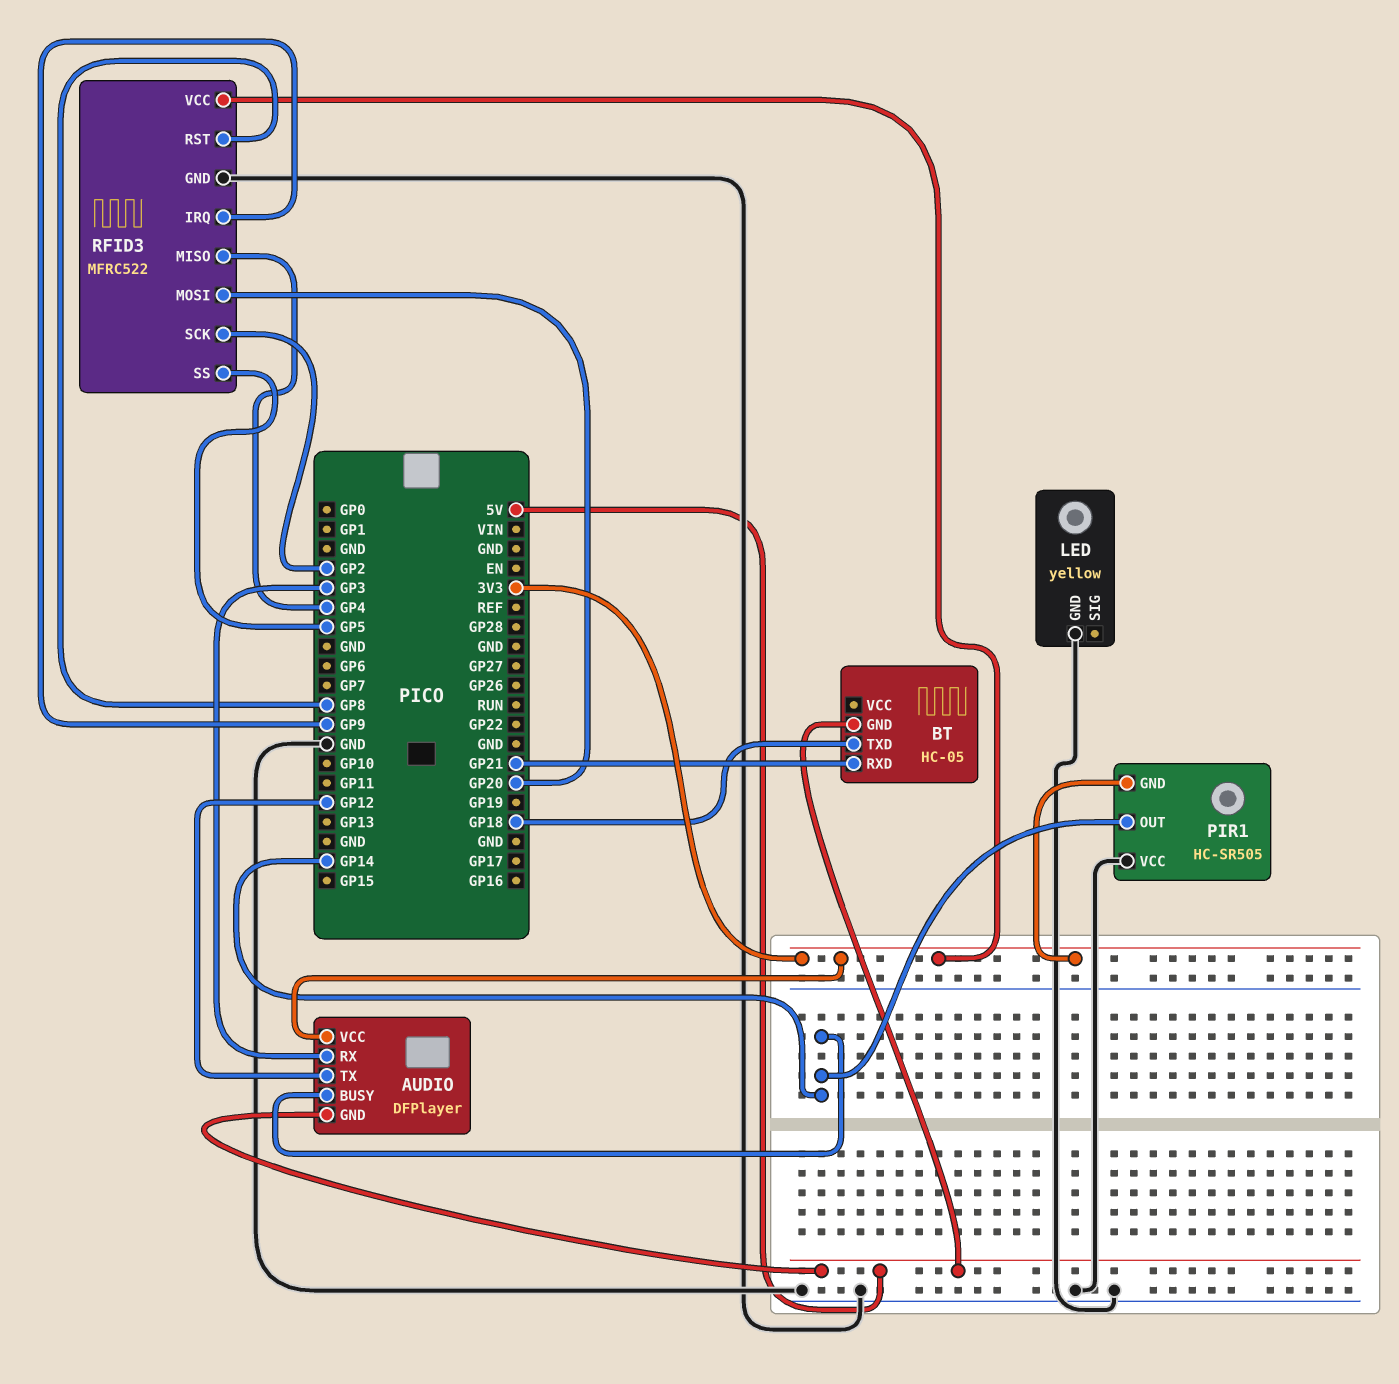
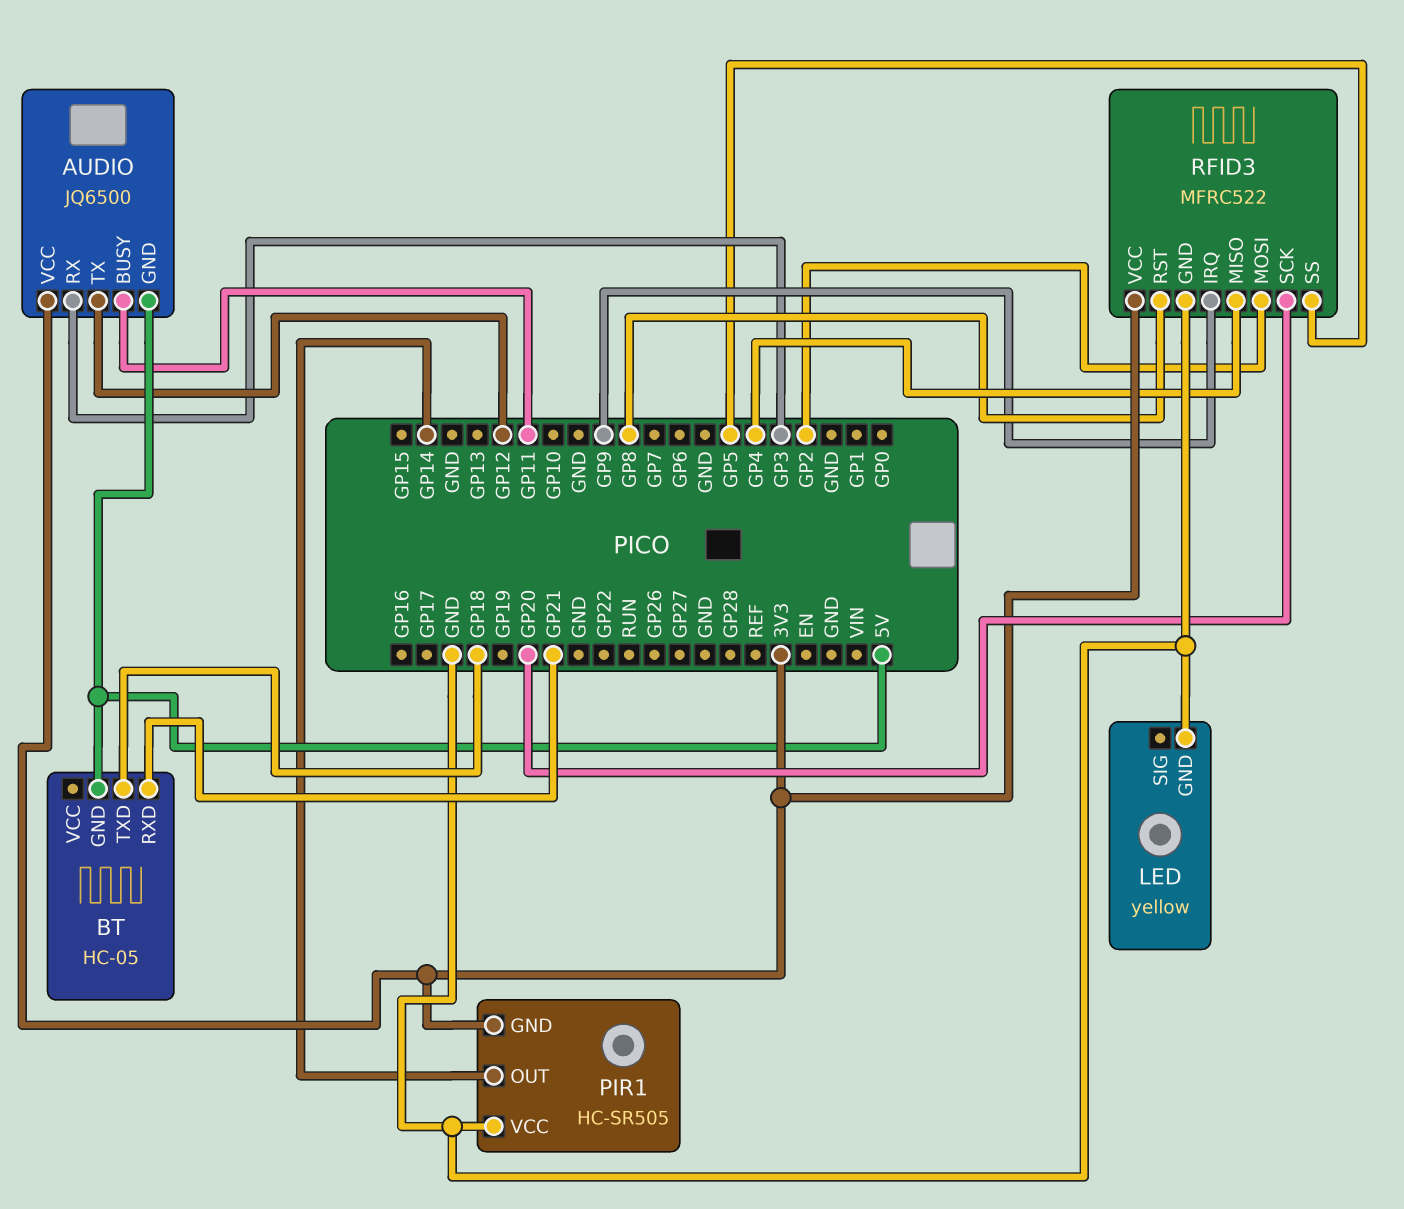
AUDIO: DFPlayer -> JQ6500
AUDIO pin BUSY: GP14 -> GP11
RFID3 pin MOSI: GP20 -> GP2
RFID3 pin SCK: GP2 -> GP20

